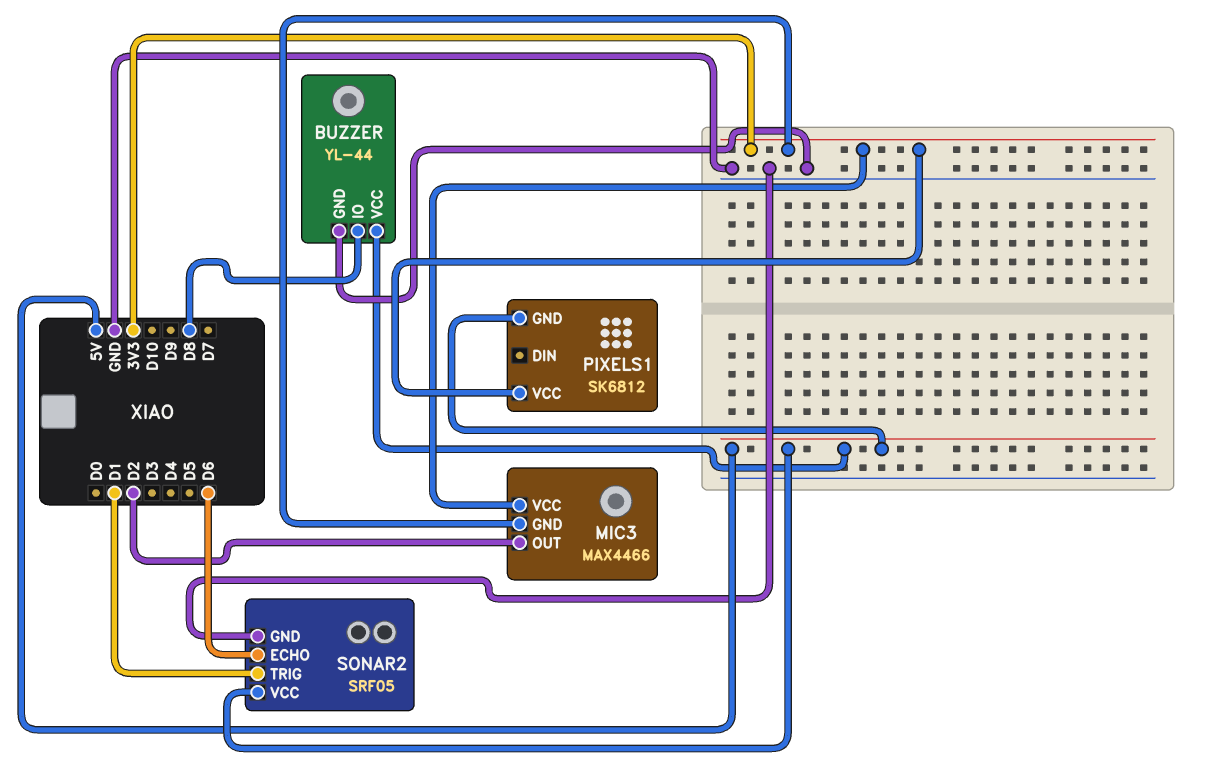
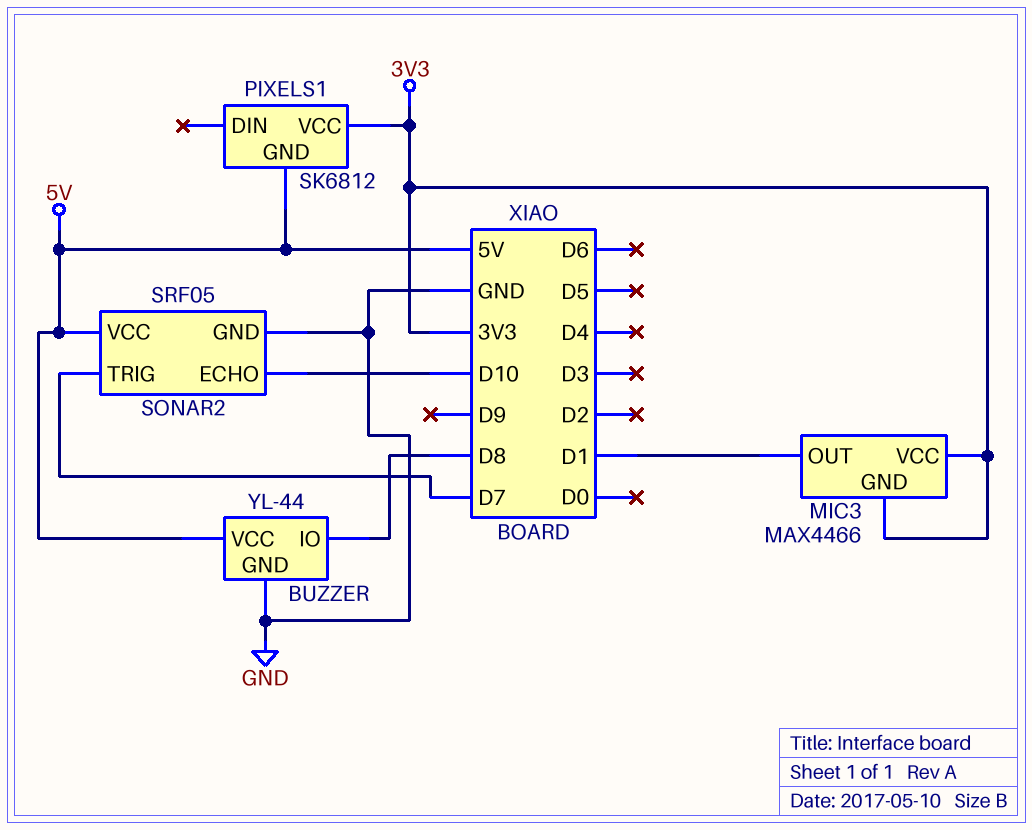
MIC3 pin OUT: D2 -> D1
SONAR2 pin ECHO: D6 -> D10
SONAR2 pin TRIG: D1 -> D7

